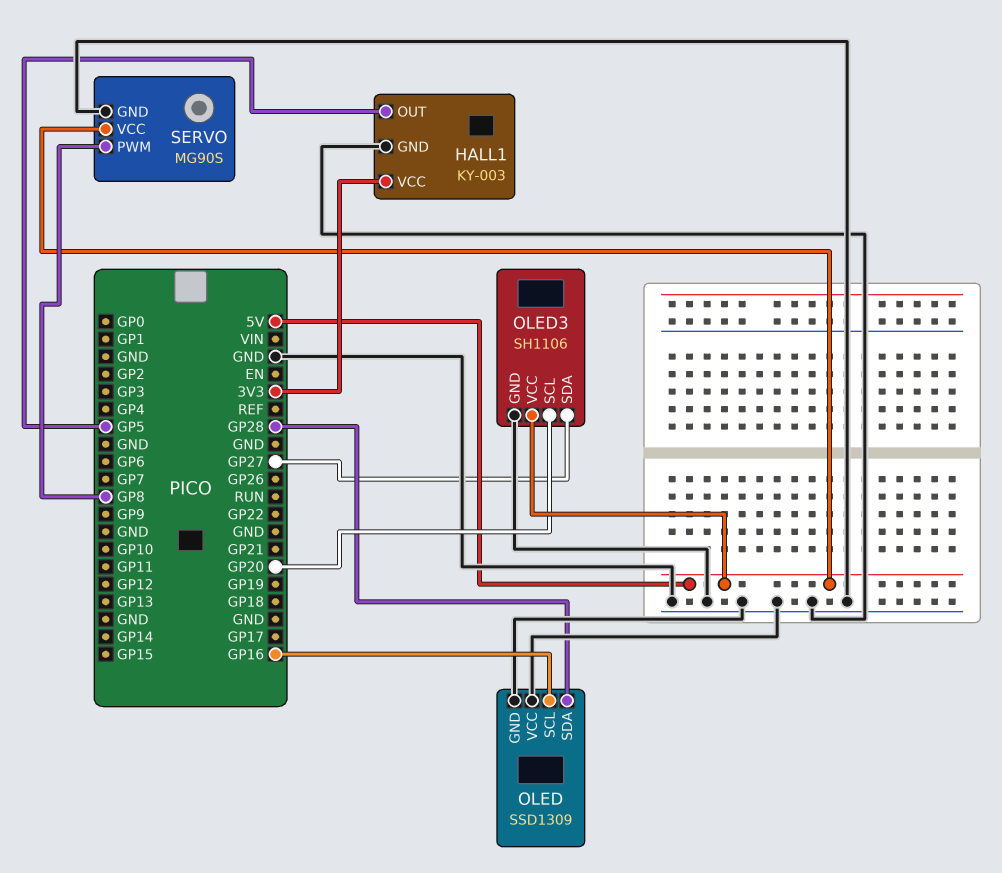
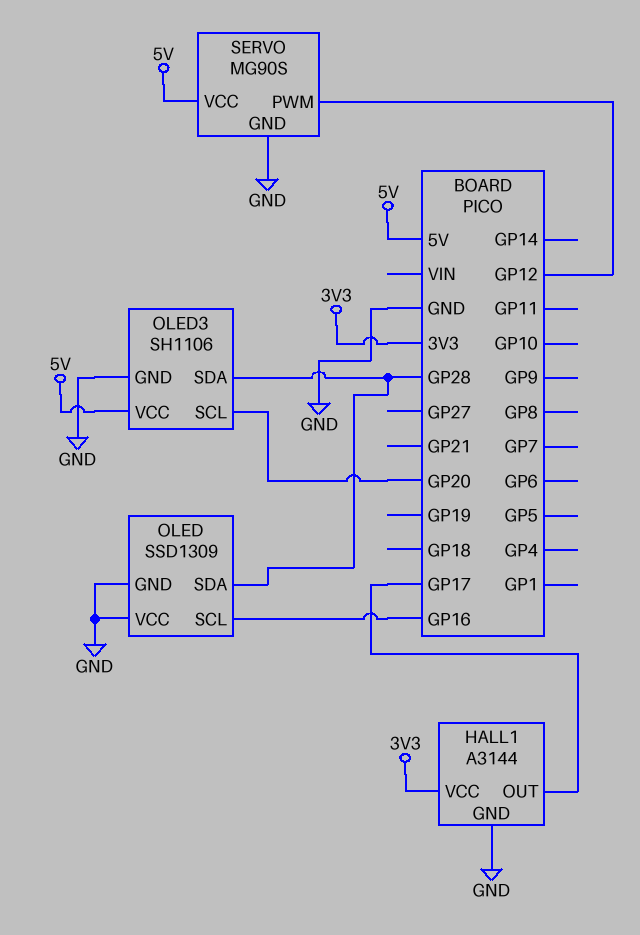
HALL1: KY-003 -> A3144
HALL1 pin OUT: GP5 -> GP17
OLED3 pin SDA: GP27 -> GP28
SERVO pin PWM: GP8 -> GP12

